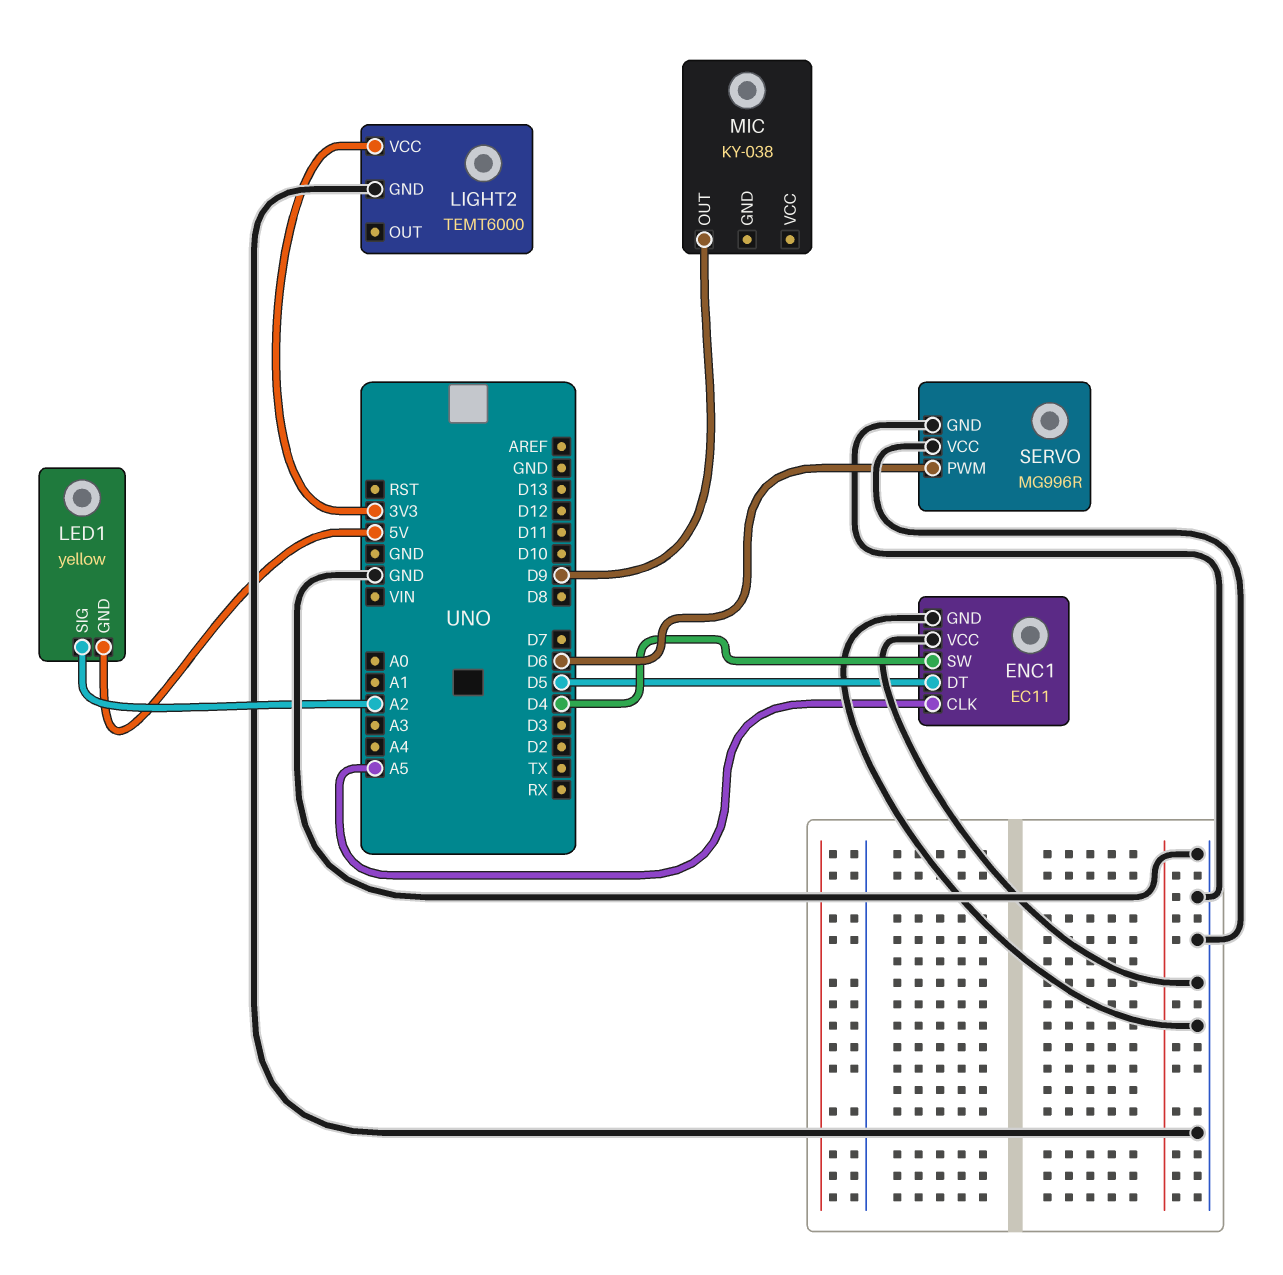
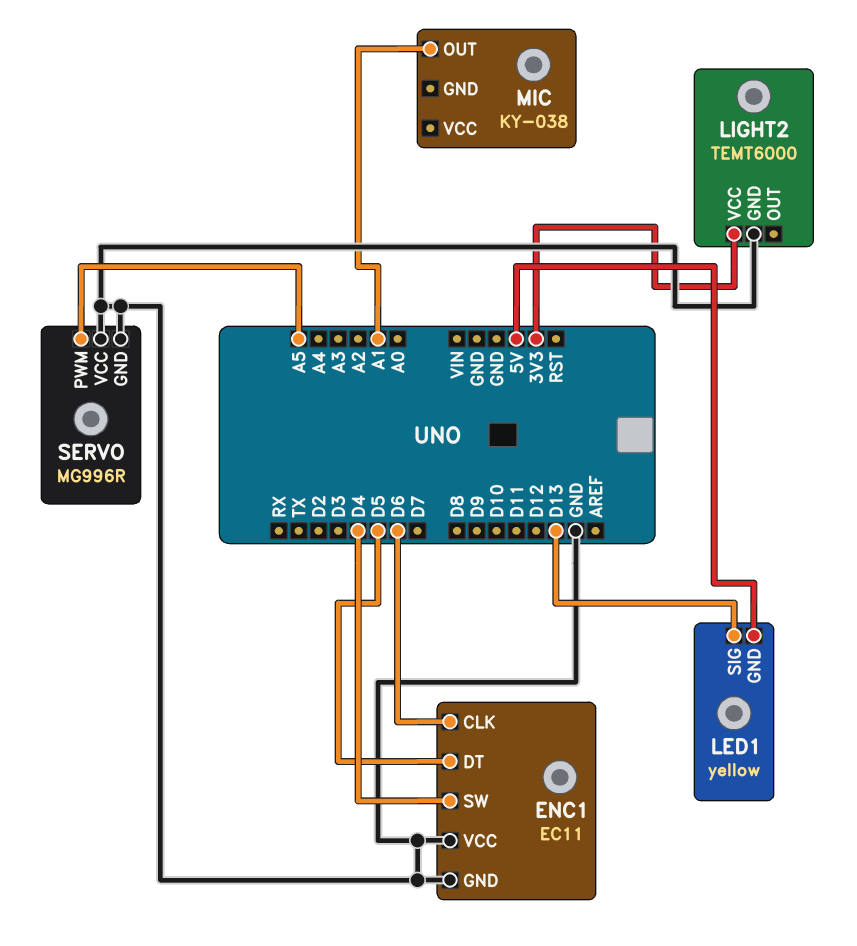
ENC1 pin CLK: A5 -> D6
LED1 pin SIG: A2 -> D13
MIC pin OUT: D9 -> A1
SERVO pin PWM: D6 -> A5

